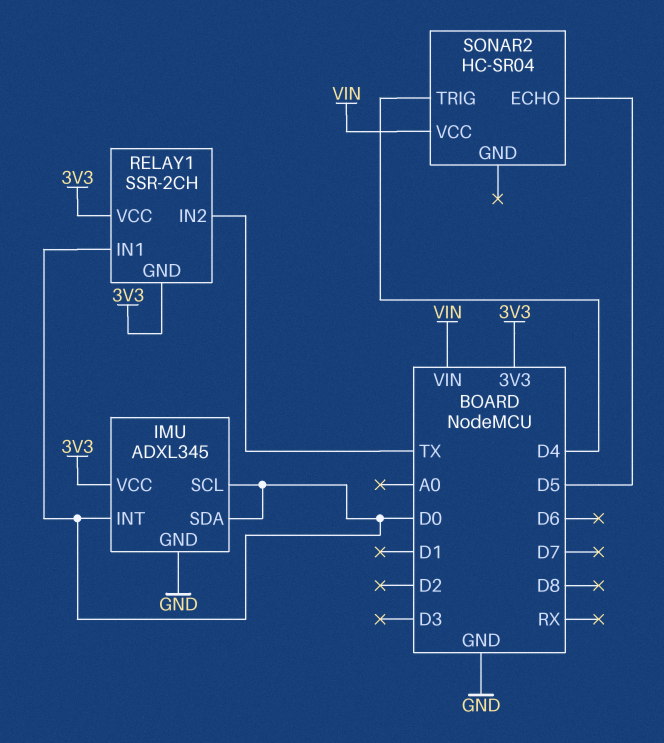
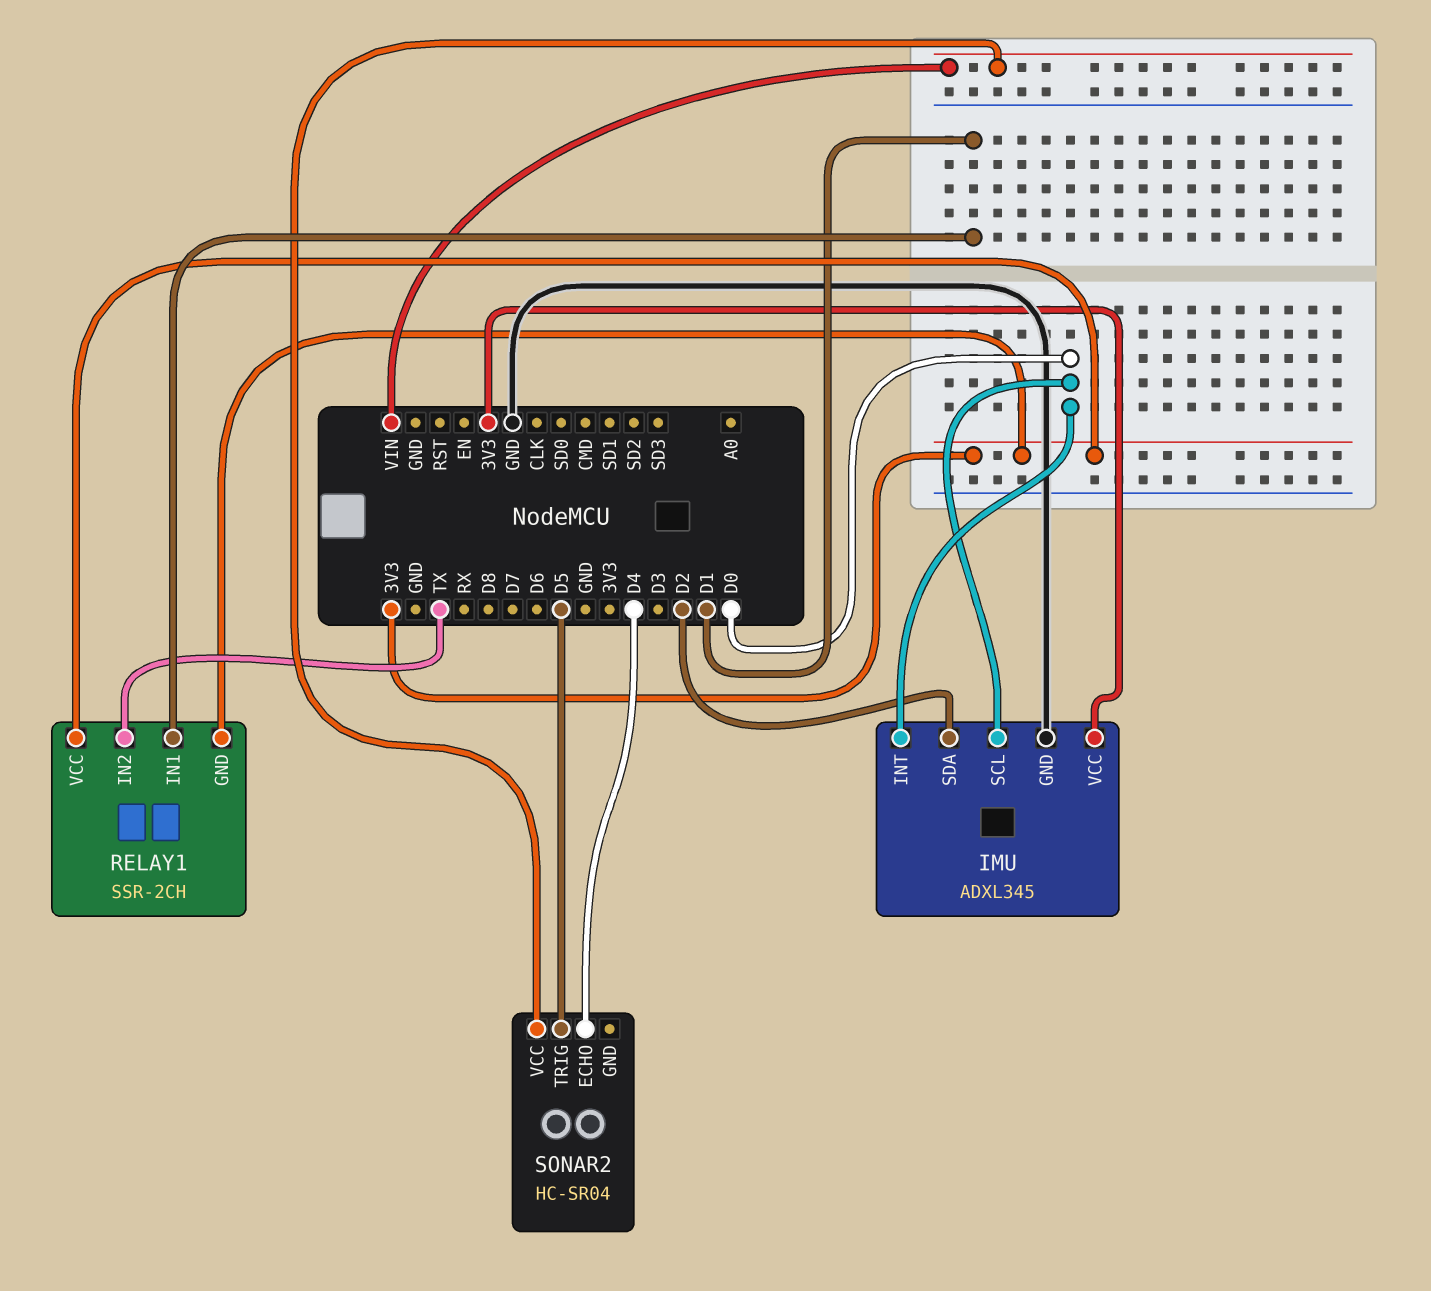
IMU pin SDA: D0 -> D2
RELAY1 pin IN1: D0 -> D1
SONAR2 pin ECHO: D5 -> D4
SONAR2 pin TRIG: D4 -> D5

